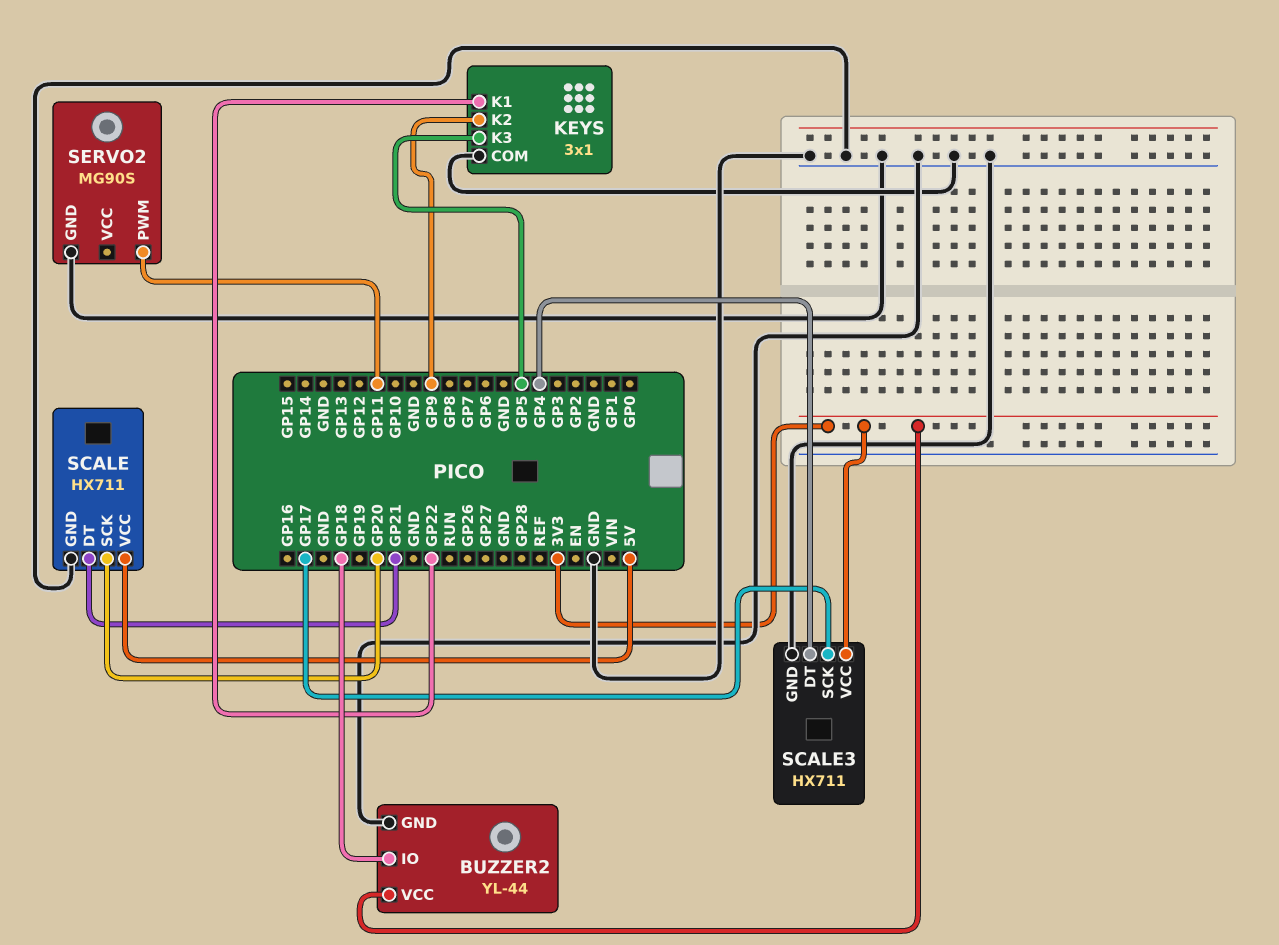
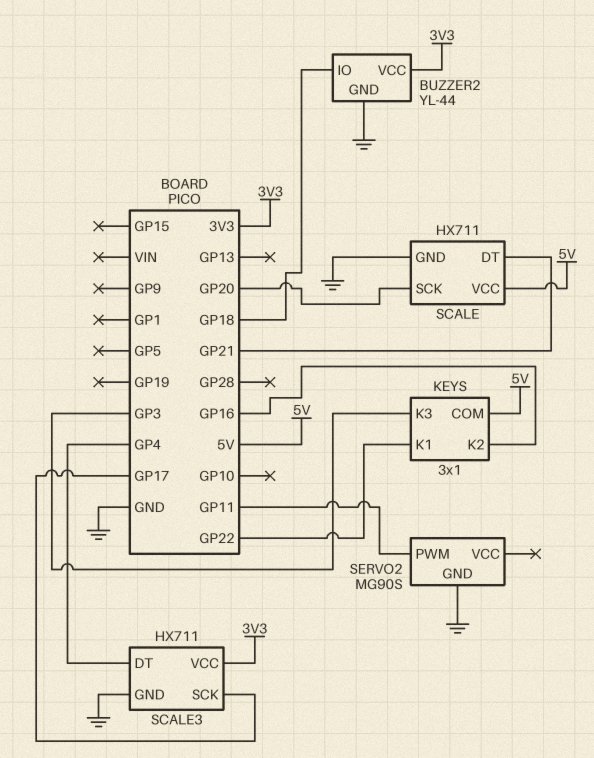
KEYS pin COM: GND -> 5V
KEYS pin K2: GP9 -> GP16
KEYS pin K3: GP5 -> GP3

